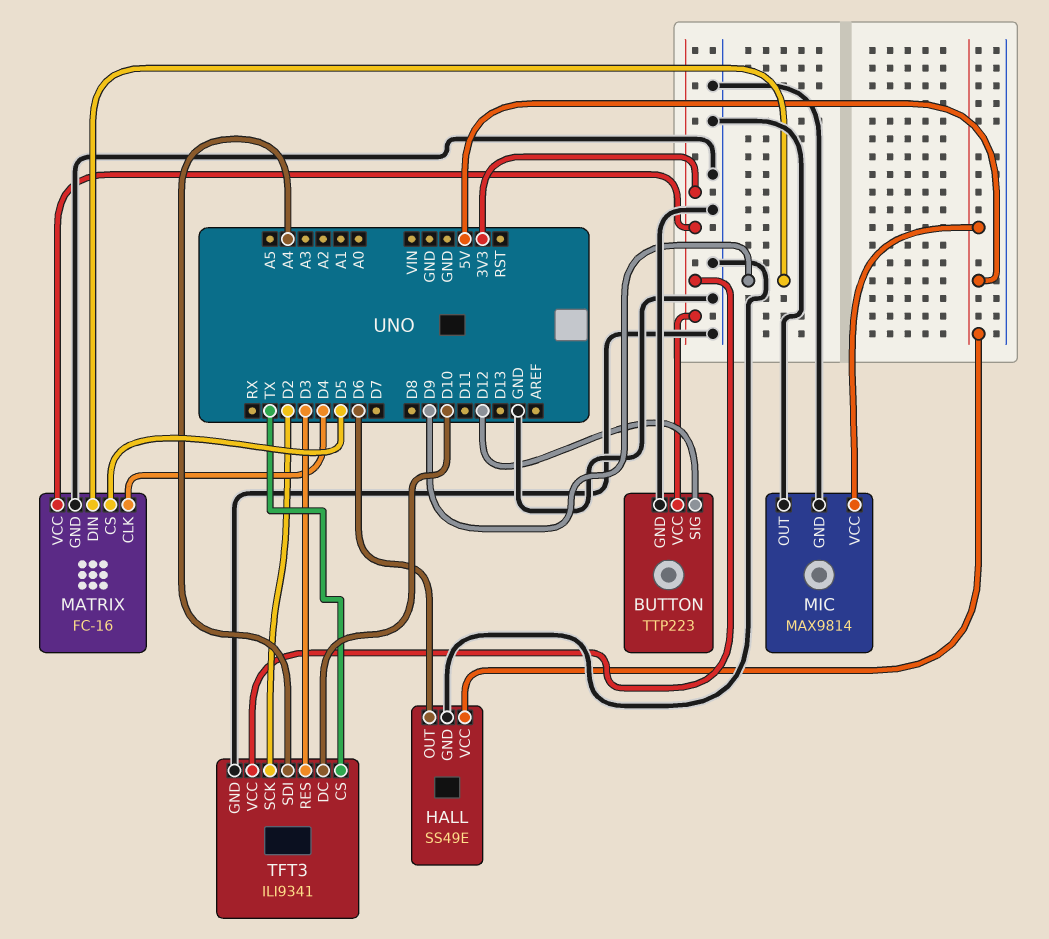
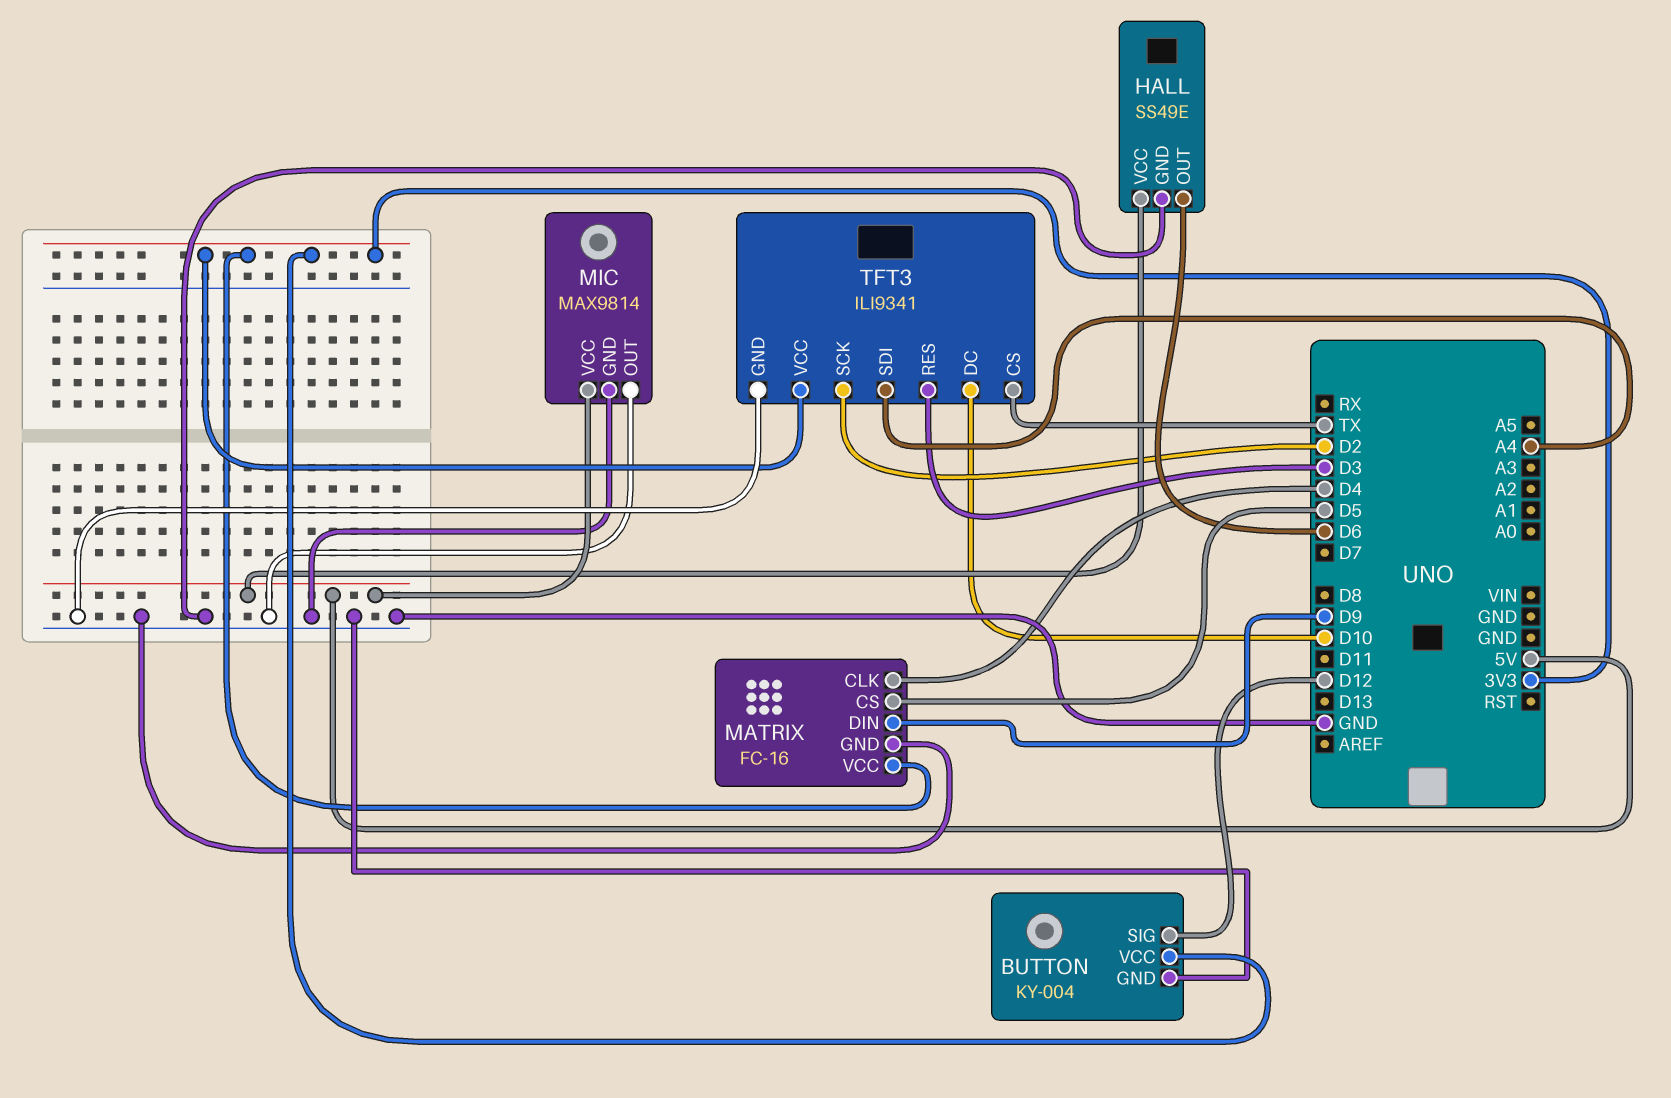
BUTTON: TTP223 -> KY-004

